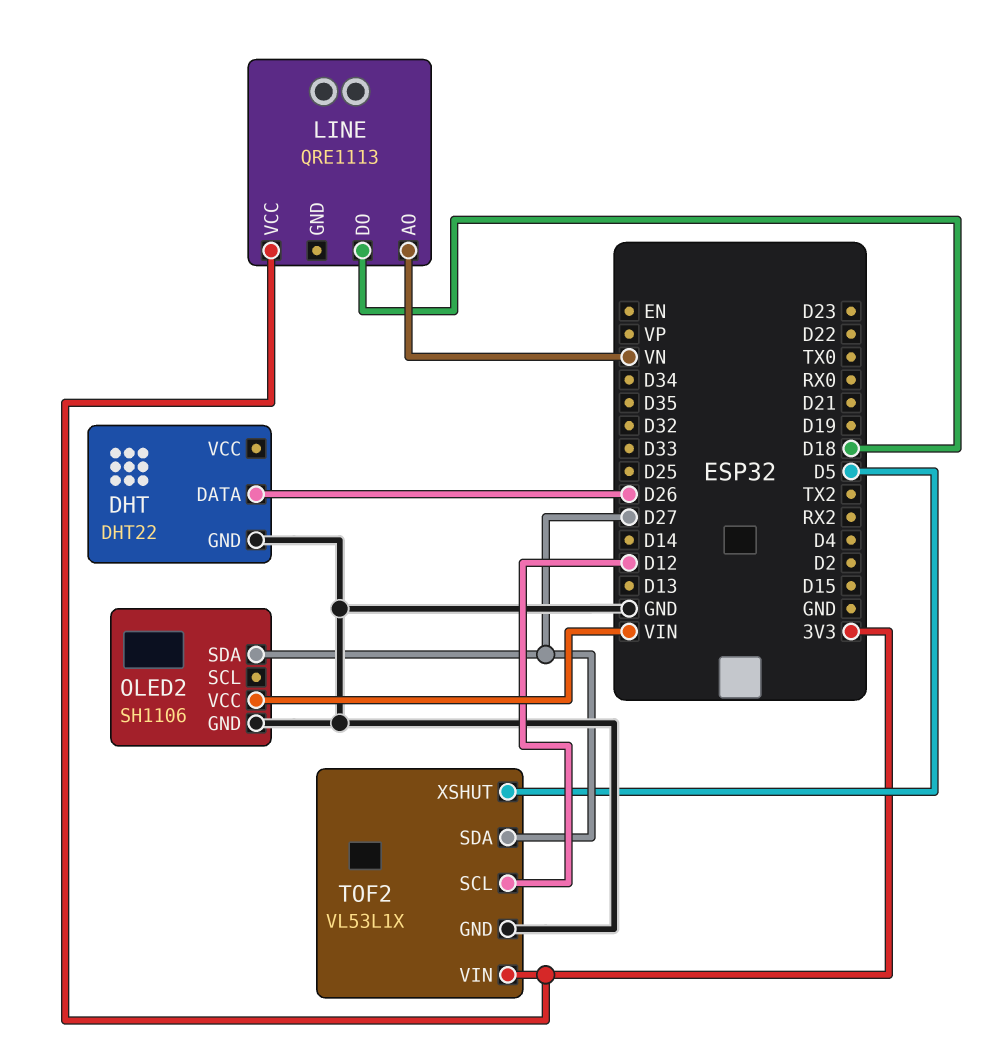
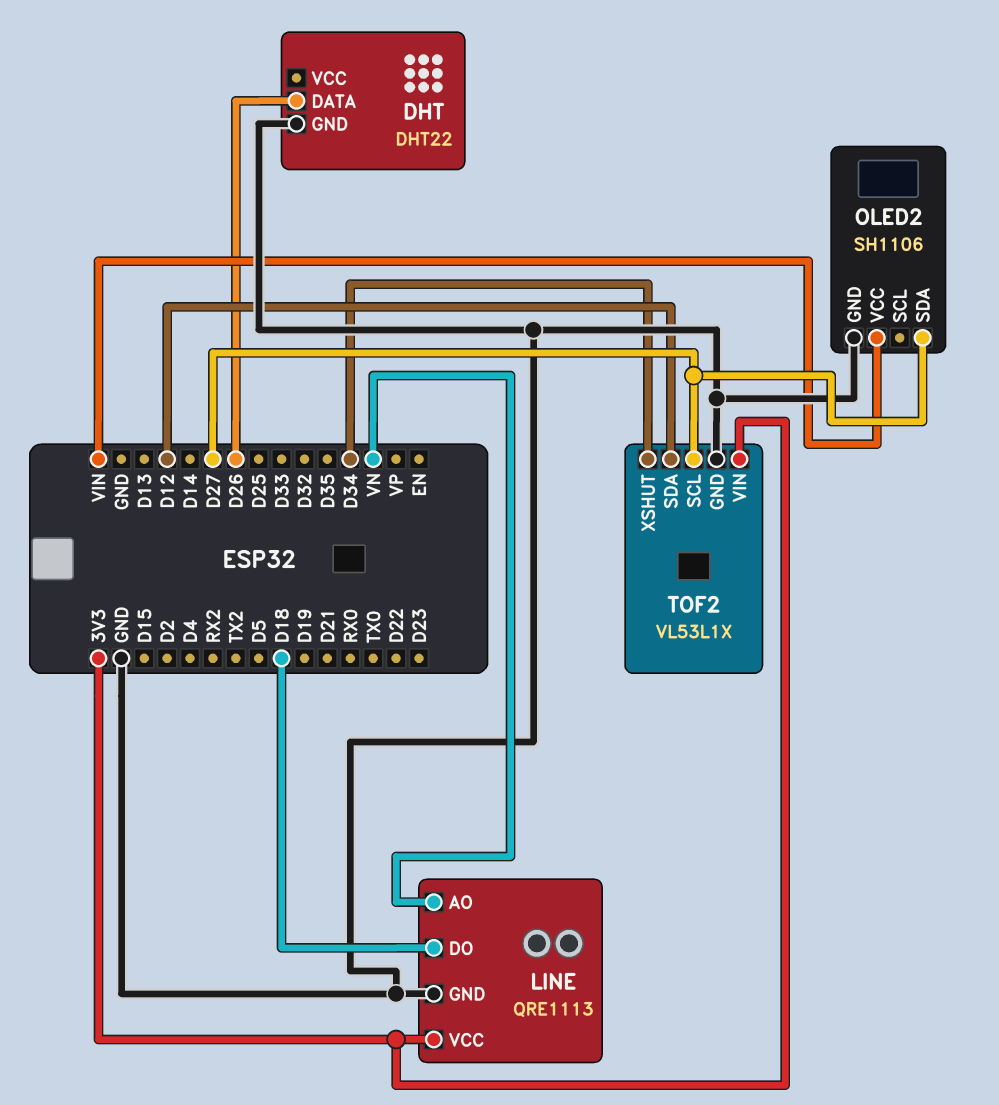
LINE pin GND: none -> GND
TOF2 pin SCL: D12 -> D27
TOF2 pin SDA: D27 -> D12
TOF2 pin XSHUT: D5 -> D34

